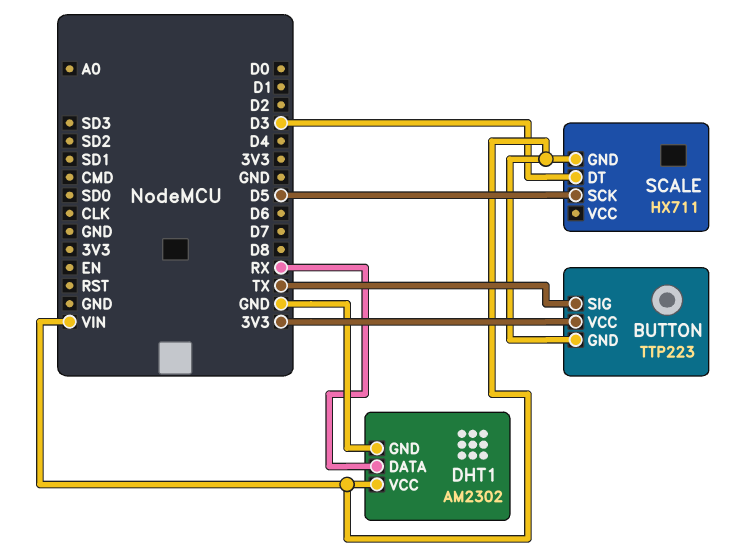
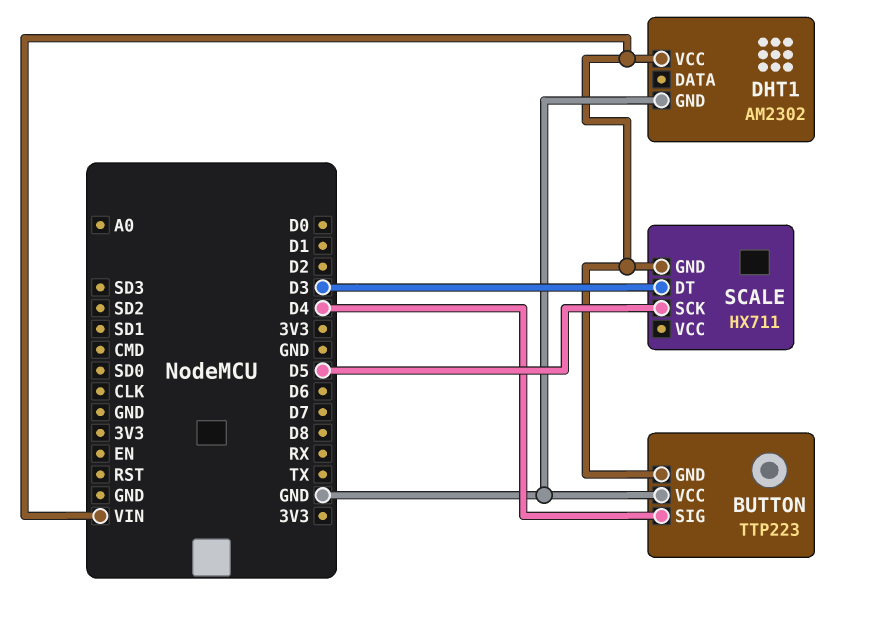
BUTTON pin SIG: TX -> D4
BUTTON pin VCC: 3V3 -> GND
DHT1 pin DATA: RX -> none

